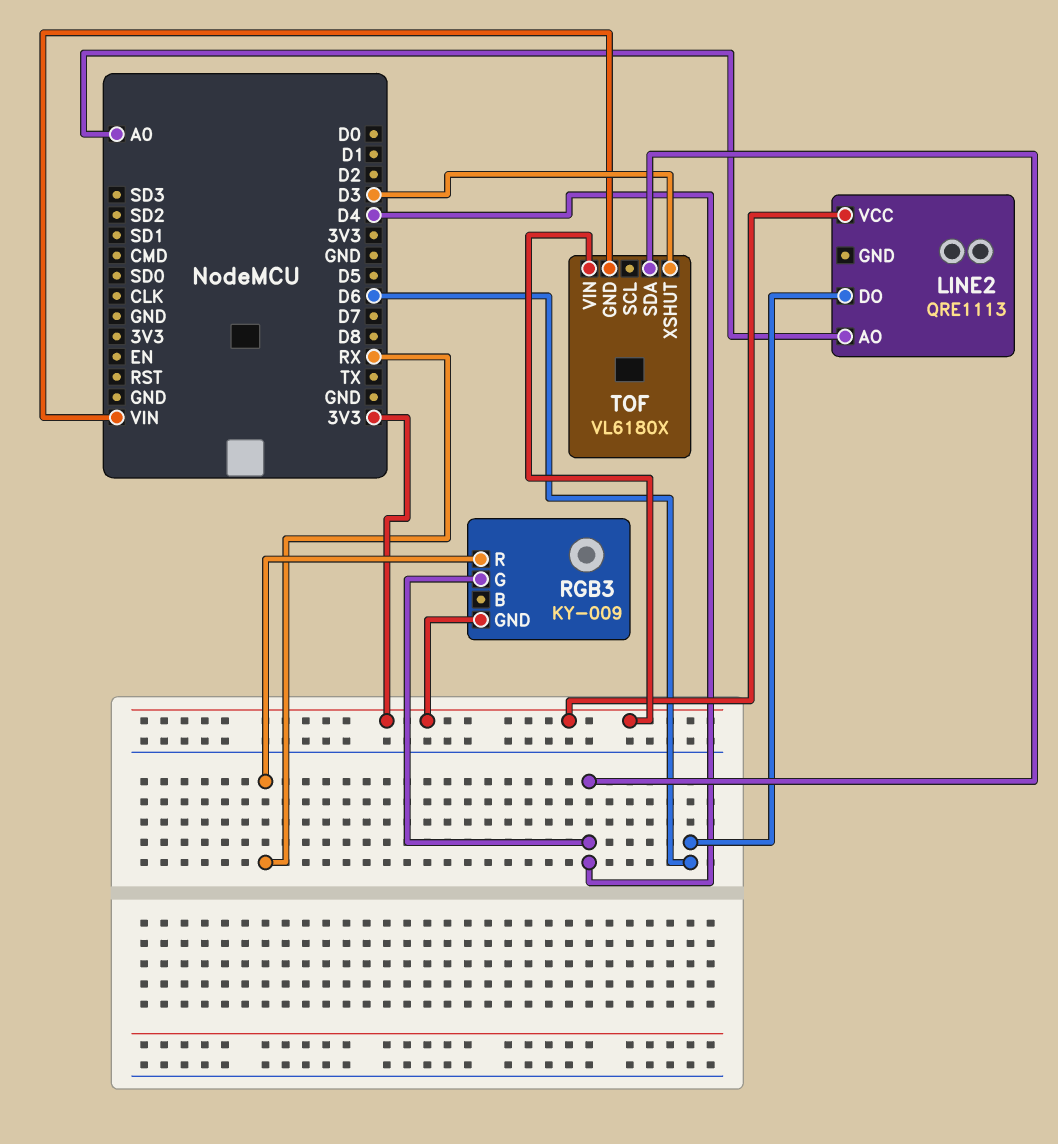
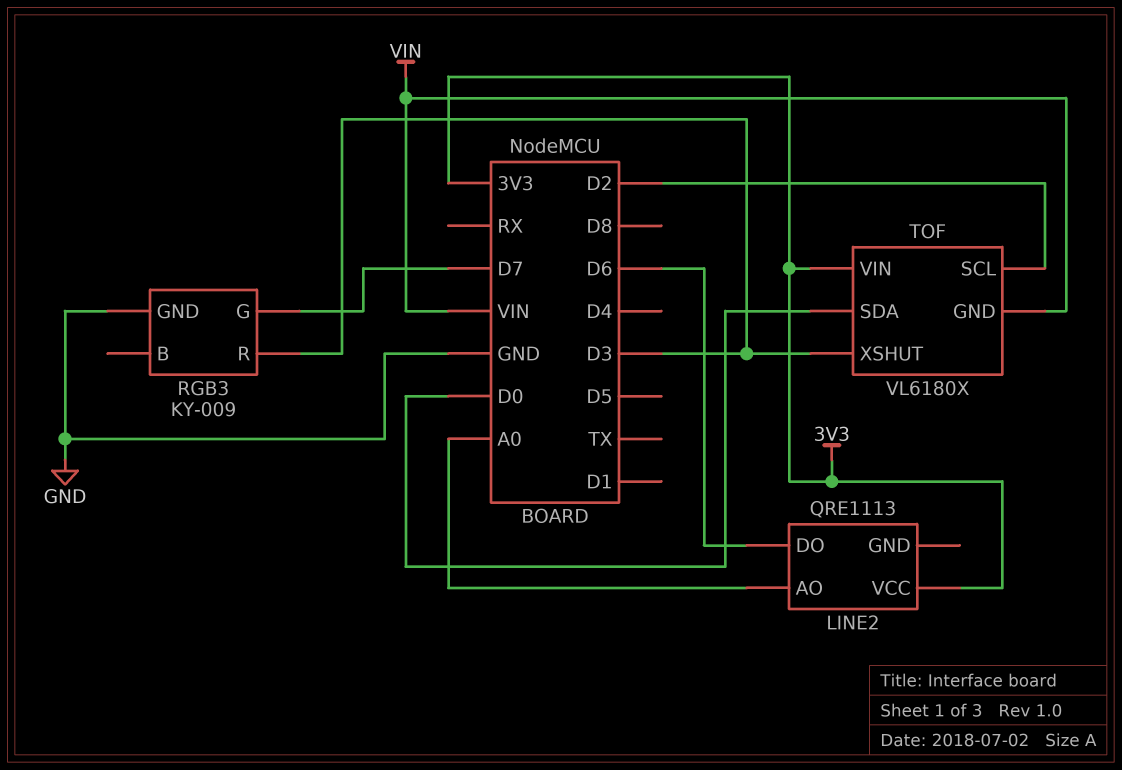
RGB3 pin G: D4 -> D7
RGB3 pin GND: 3V3 -> GND
RGB3 pin R: RX -> D3
TOF pin SCL: none -> D2
TOF pin SDA: D4 -> D0

